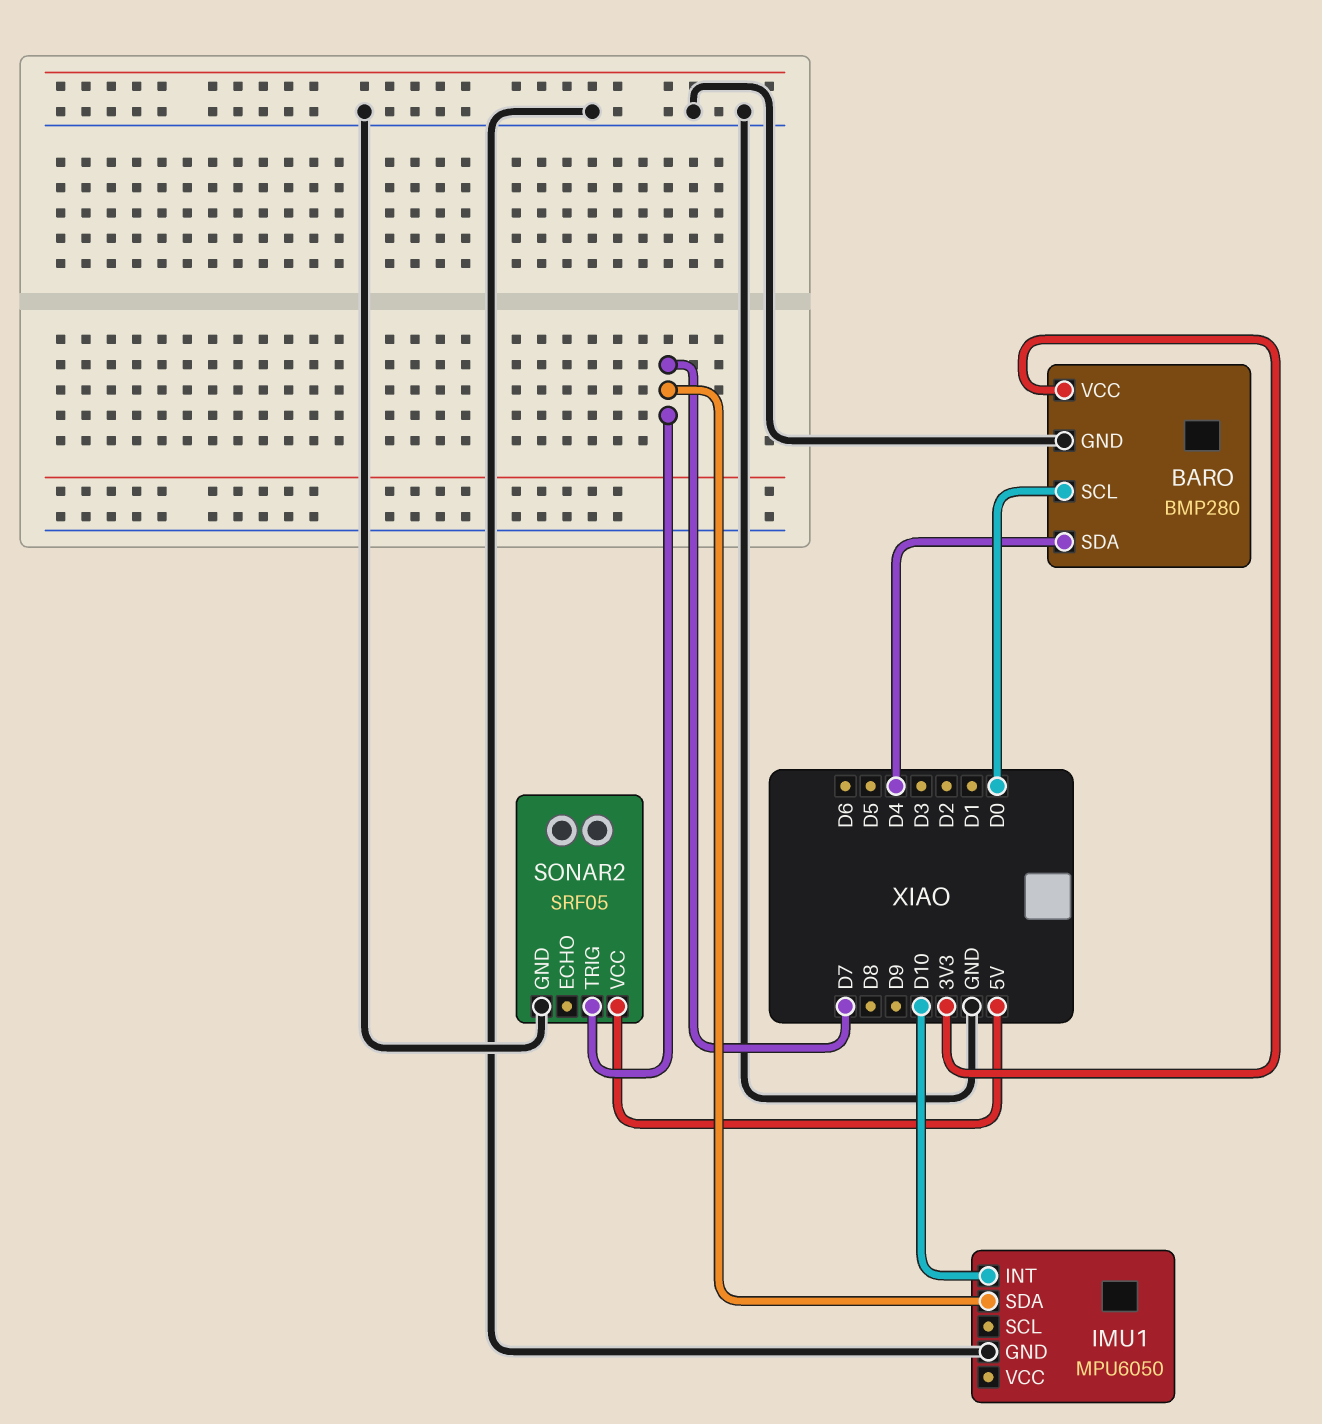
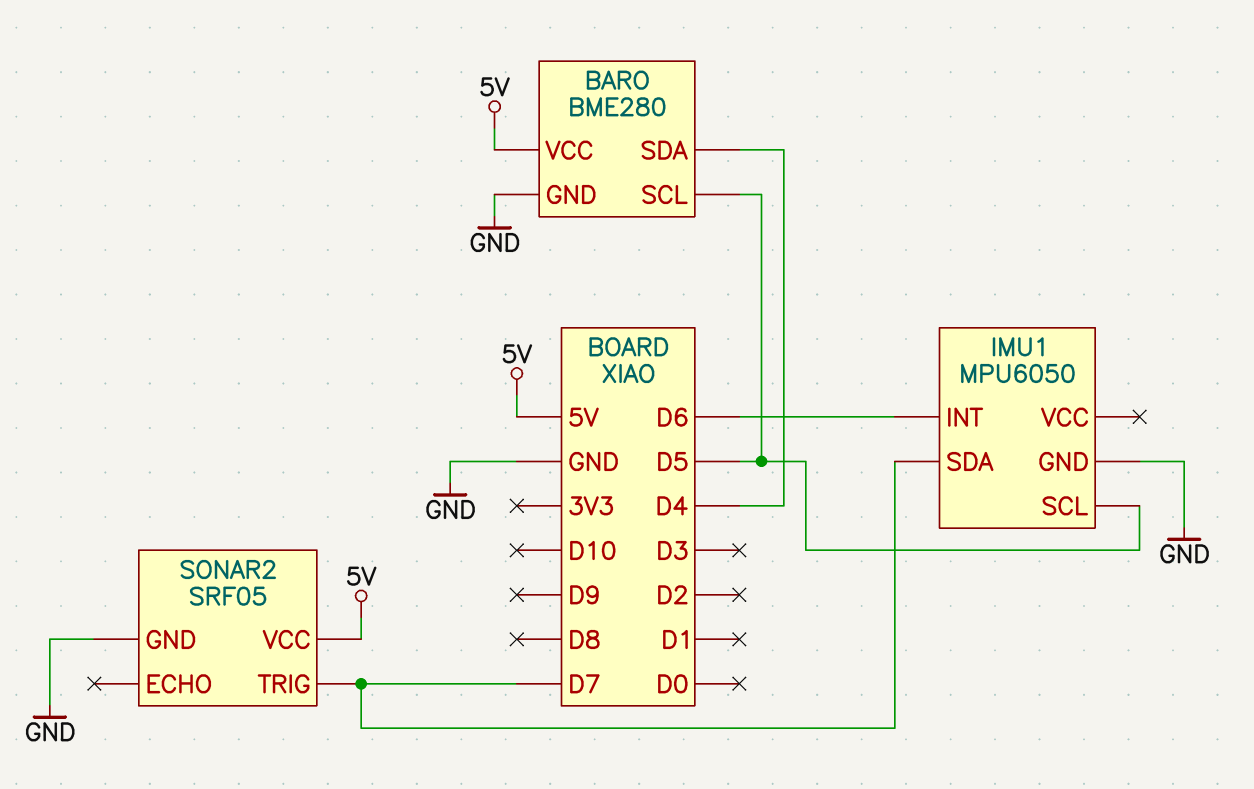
BARO: BMP280 -> BME280
BARO pin SCL: D0 -> D5
BARO pin VCC: 3V3 -> 5V
IMU1 pin INT: D10 -> D6
IMU1 pin SCL: none -> D5

